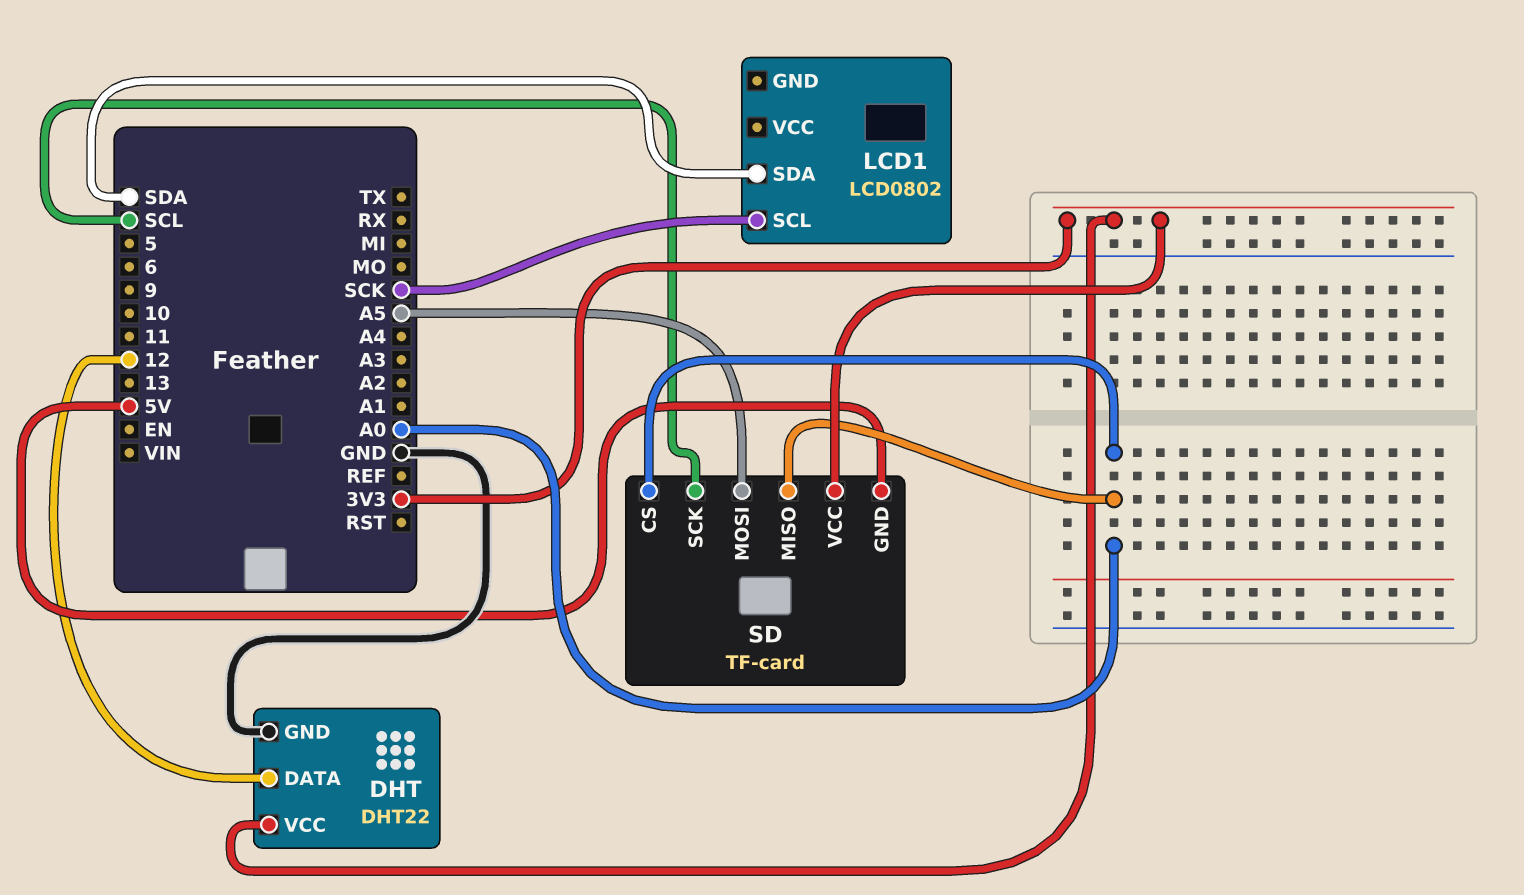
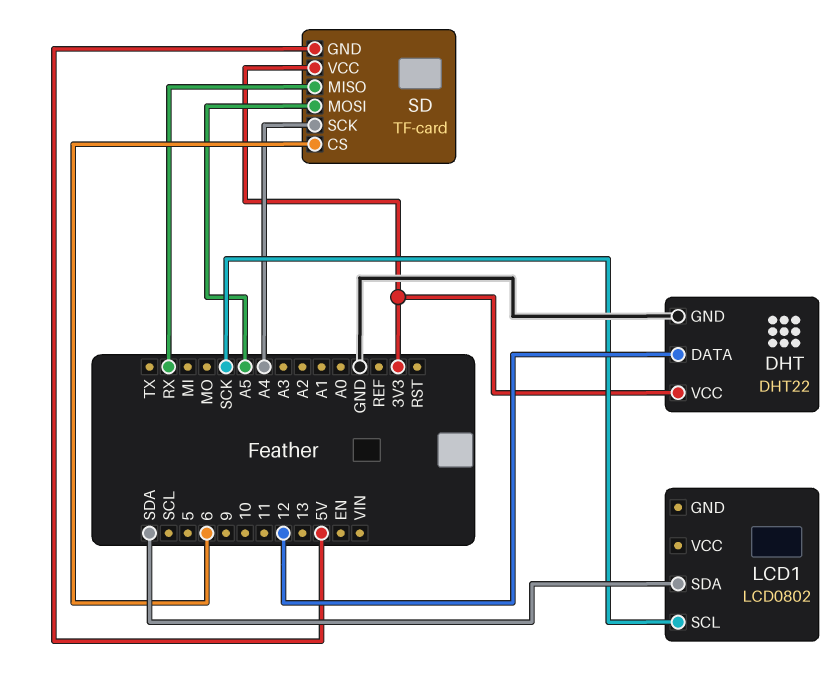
SD pin CS: A0 -> 6
SD pin MISO: A0 -> RX
SD pin SCK: SCL -> A4

